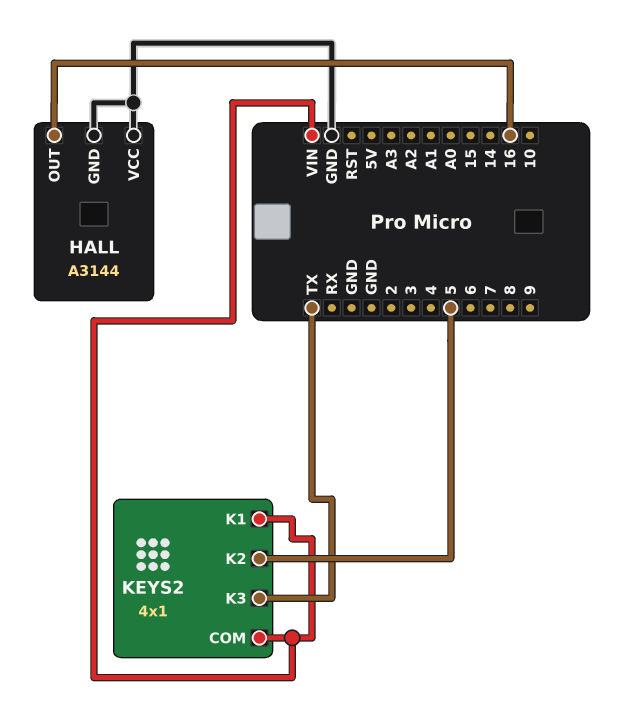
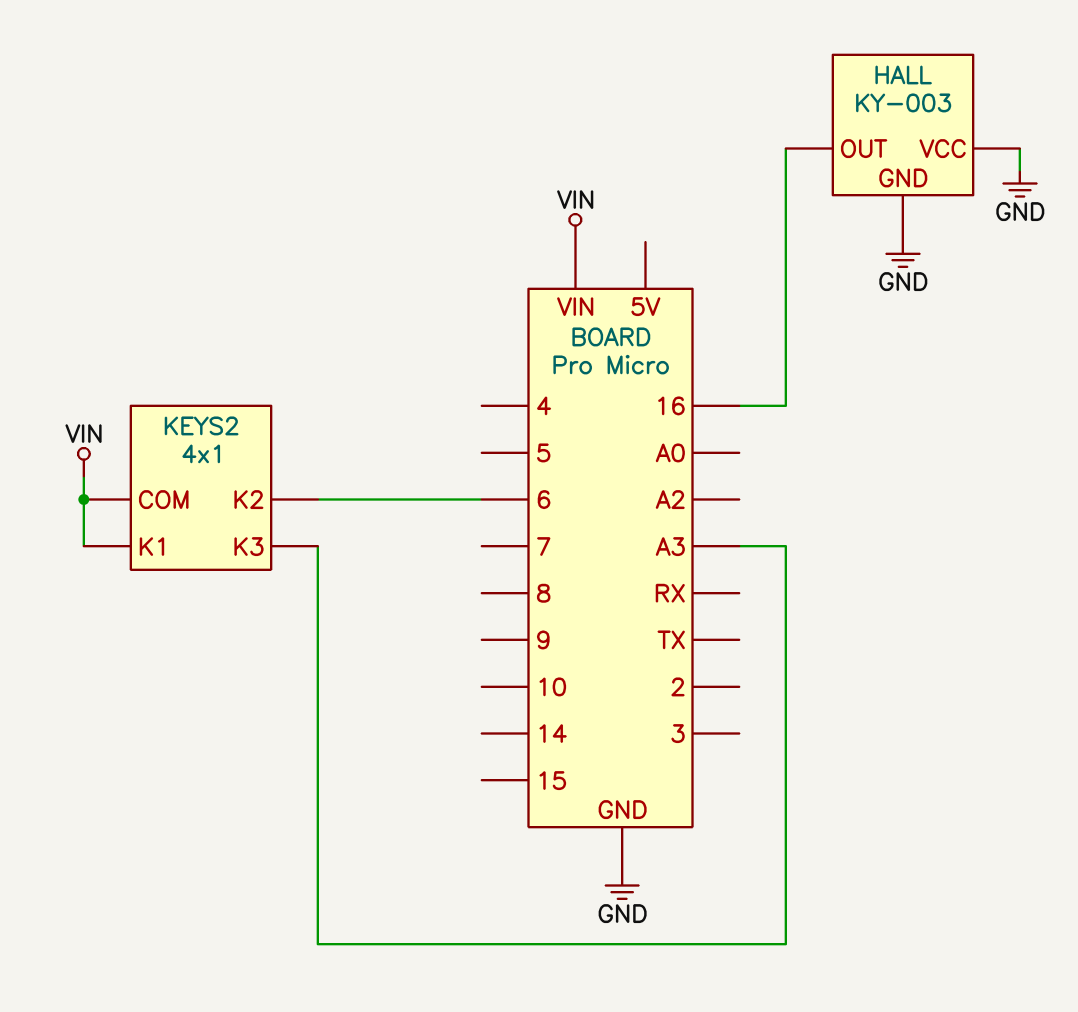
HALL: A3144 -> KY-003
KEYS2 pin K2: 5 -> 6
KEYS2 pin K3: TX -> A3

